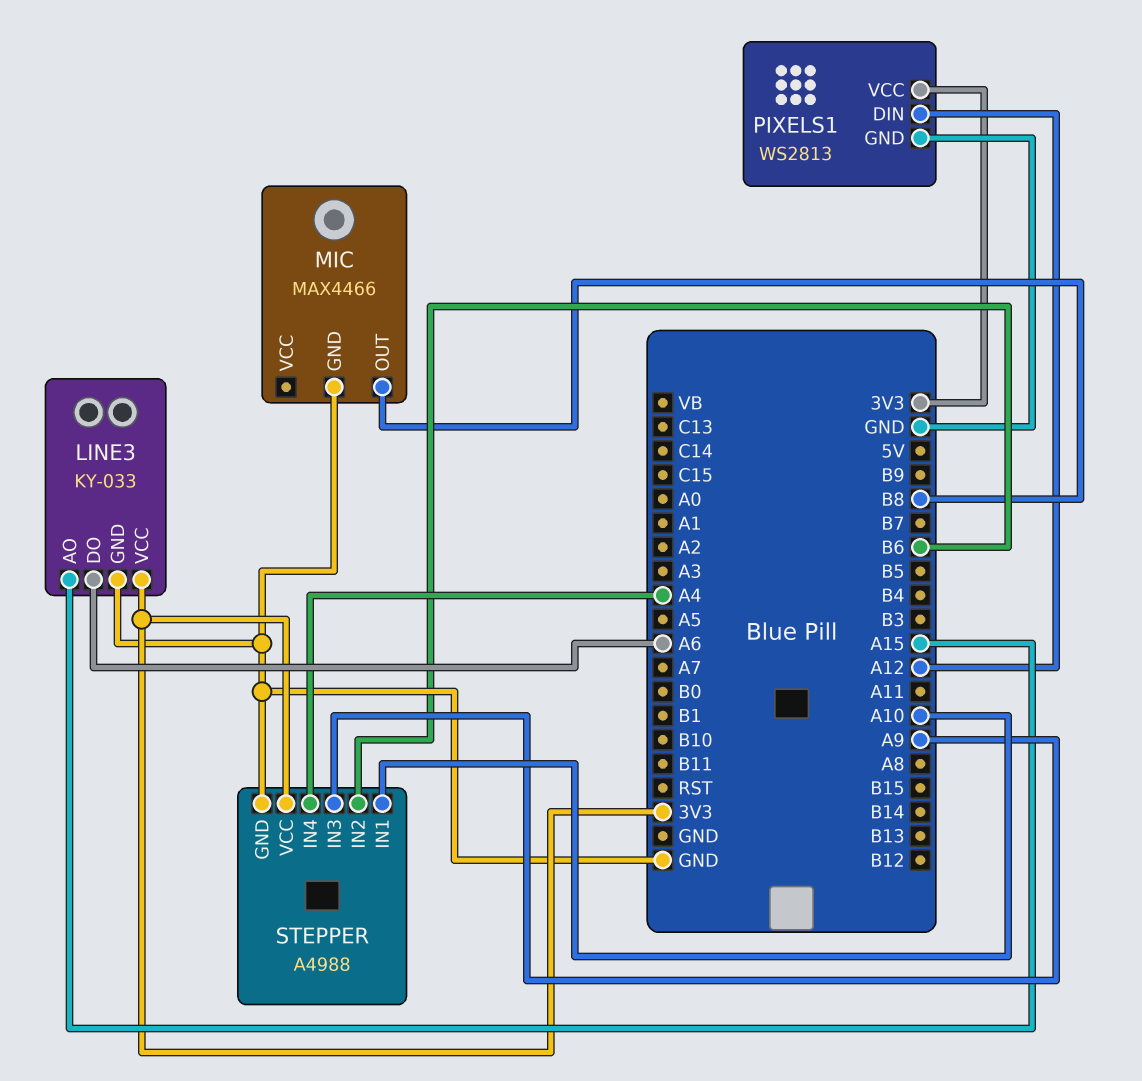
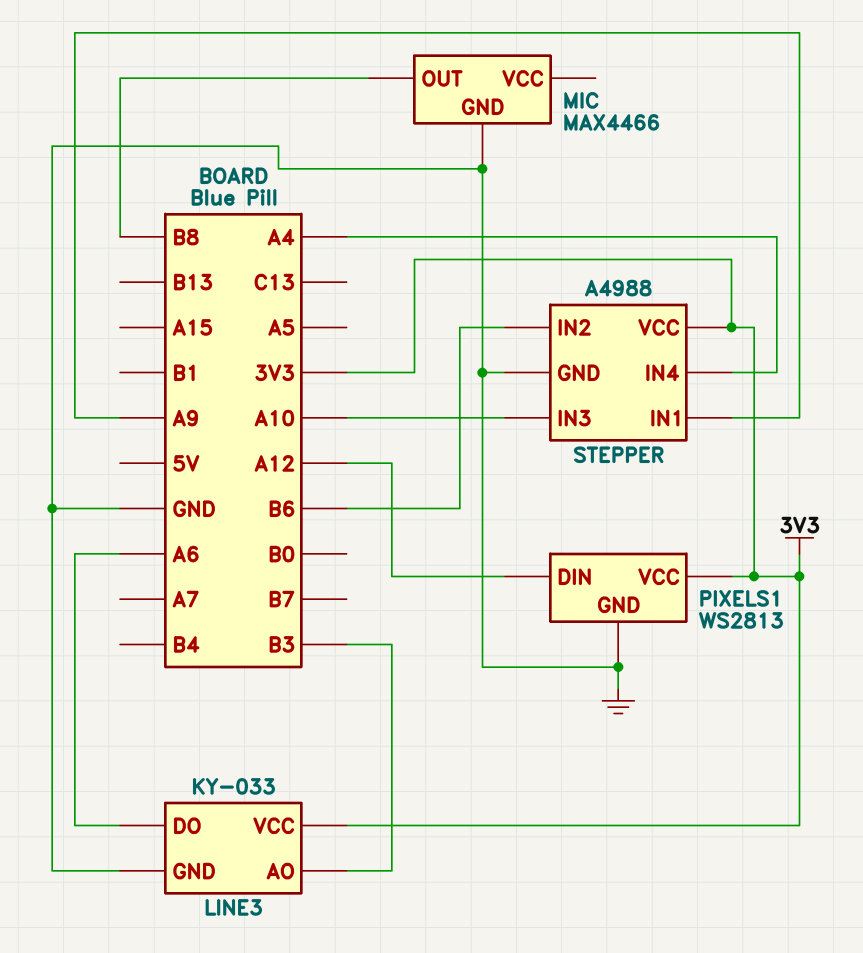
LINE3 pin AO: A15 -> B3
STEPPER pin IN1: A10 -> A9
STEPPER pin IN3: A9 -> A10

